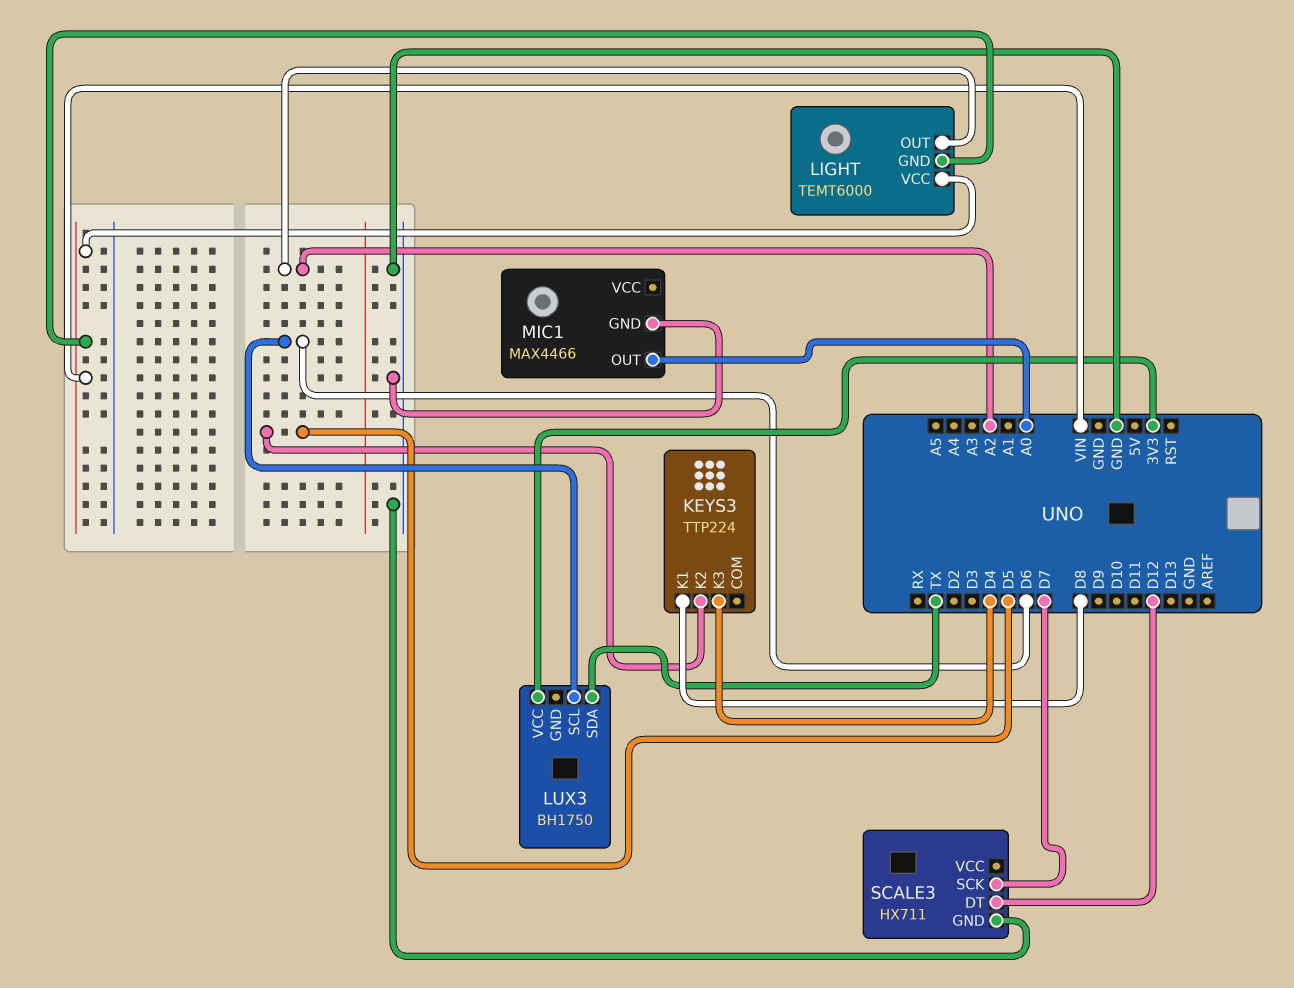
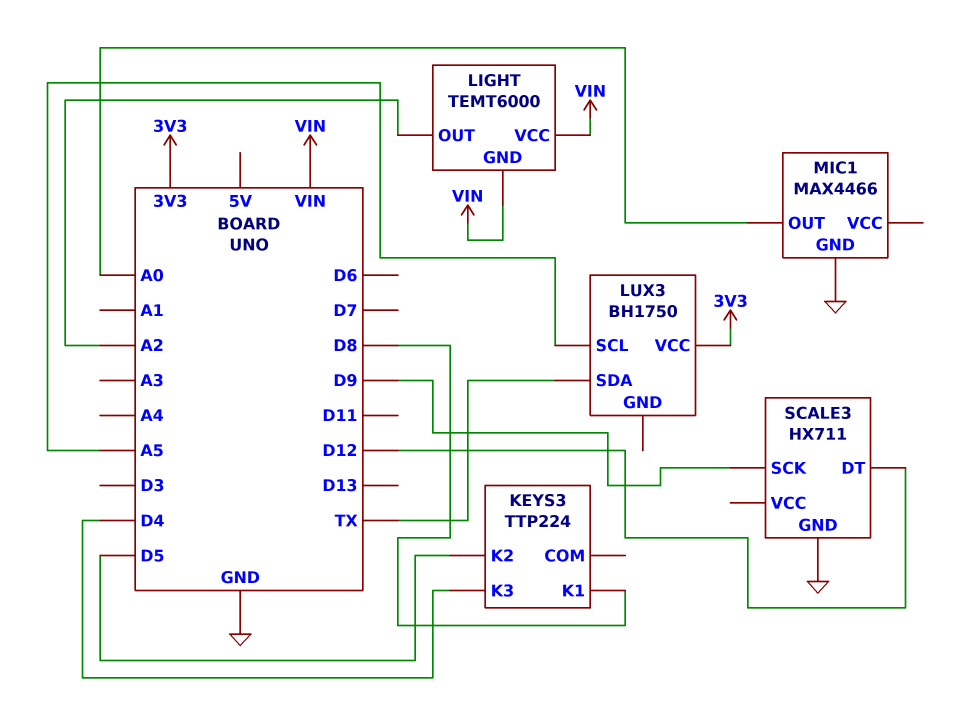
LUX3 pin SCL: D6 -> A5
SCALE3 pin SCK: D7 -> D9

